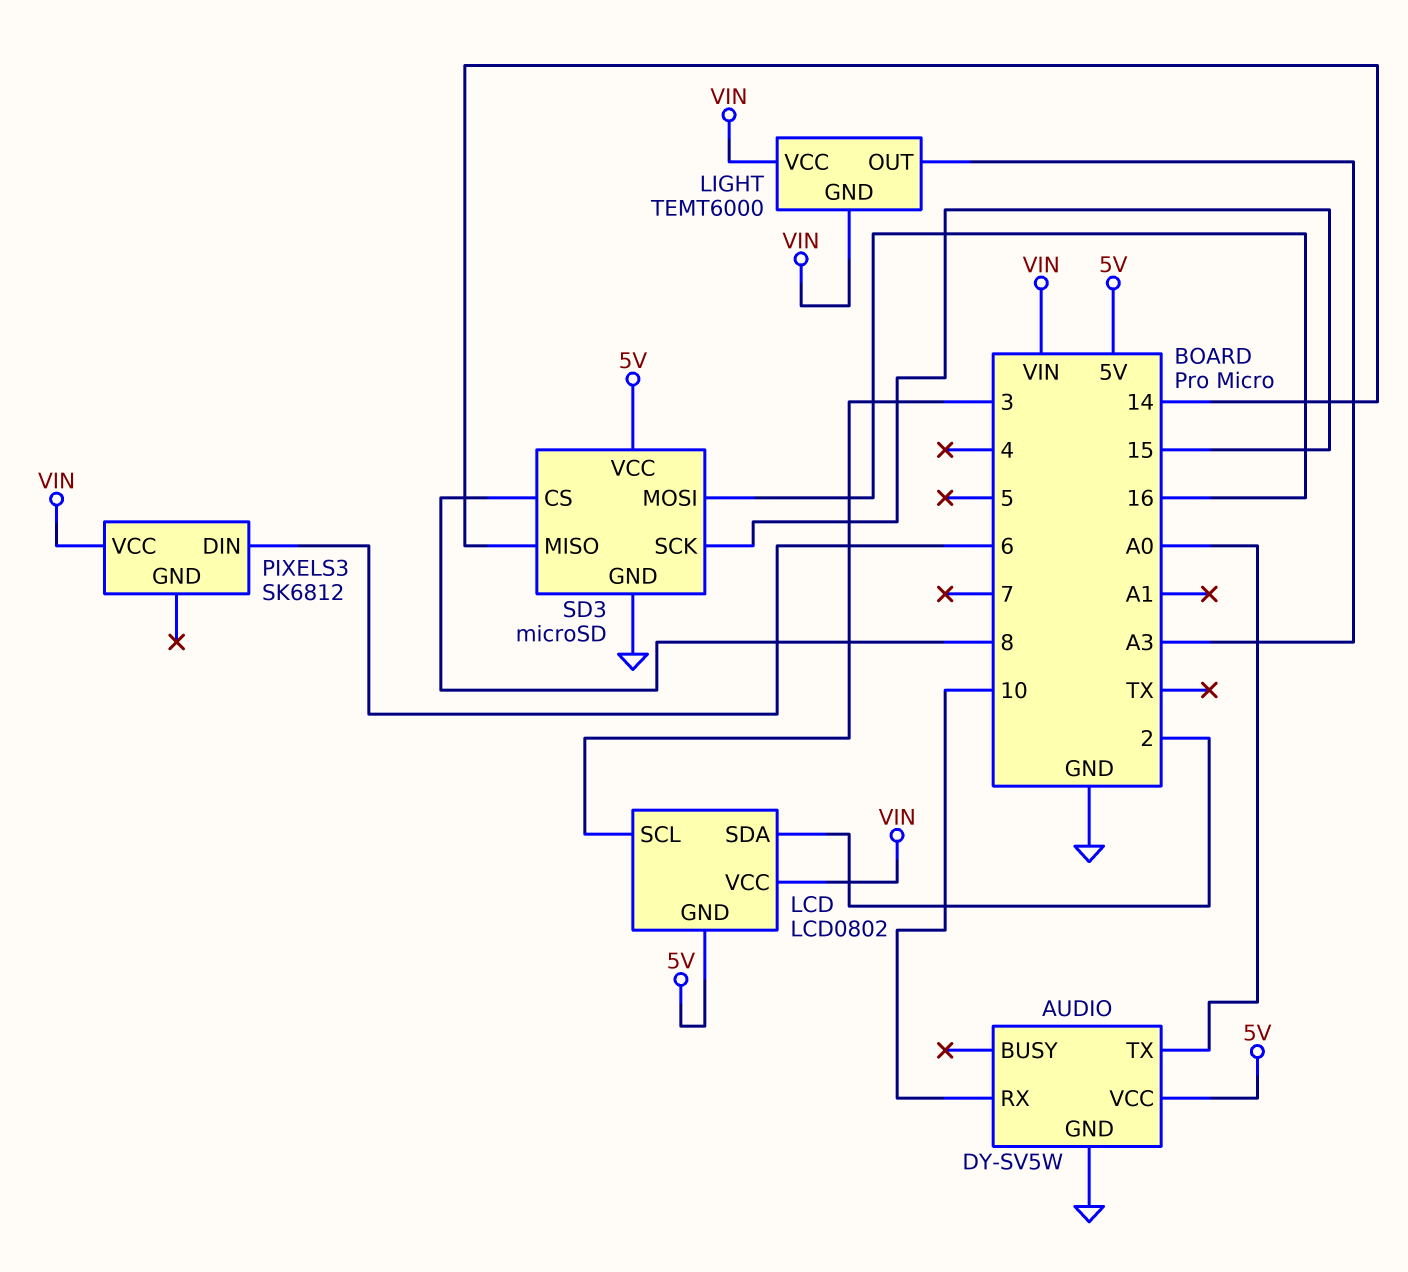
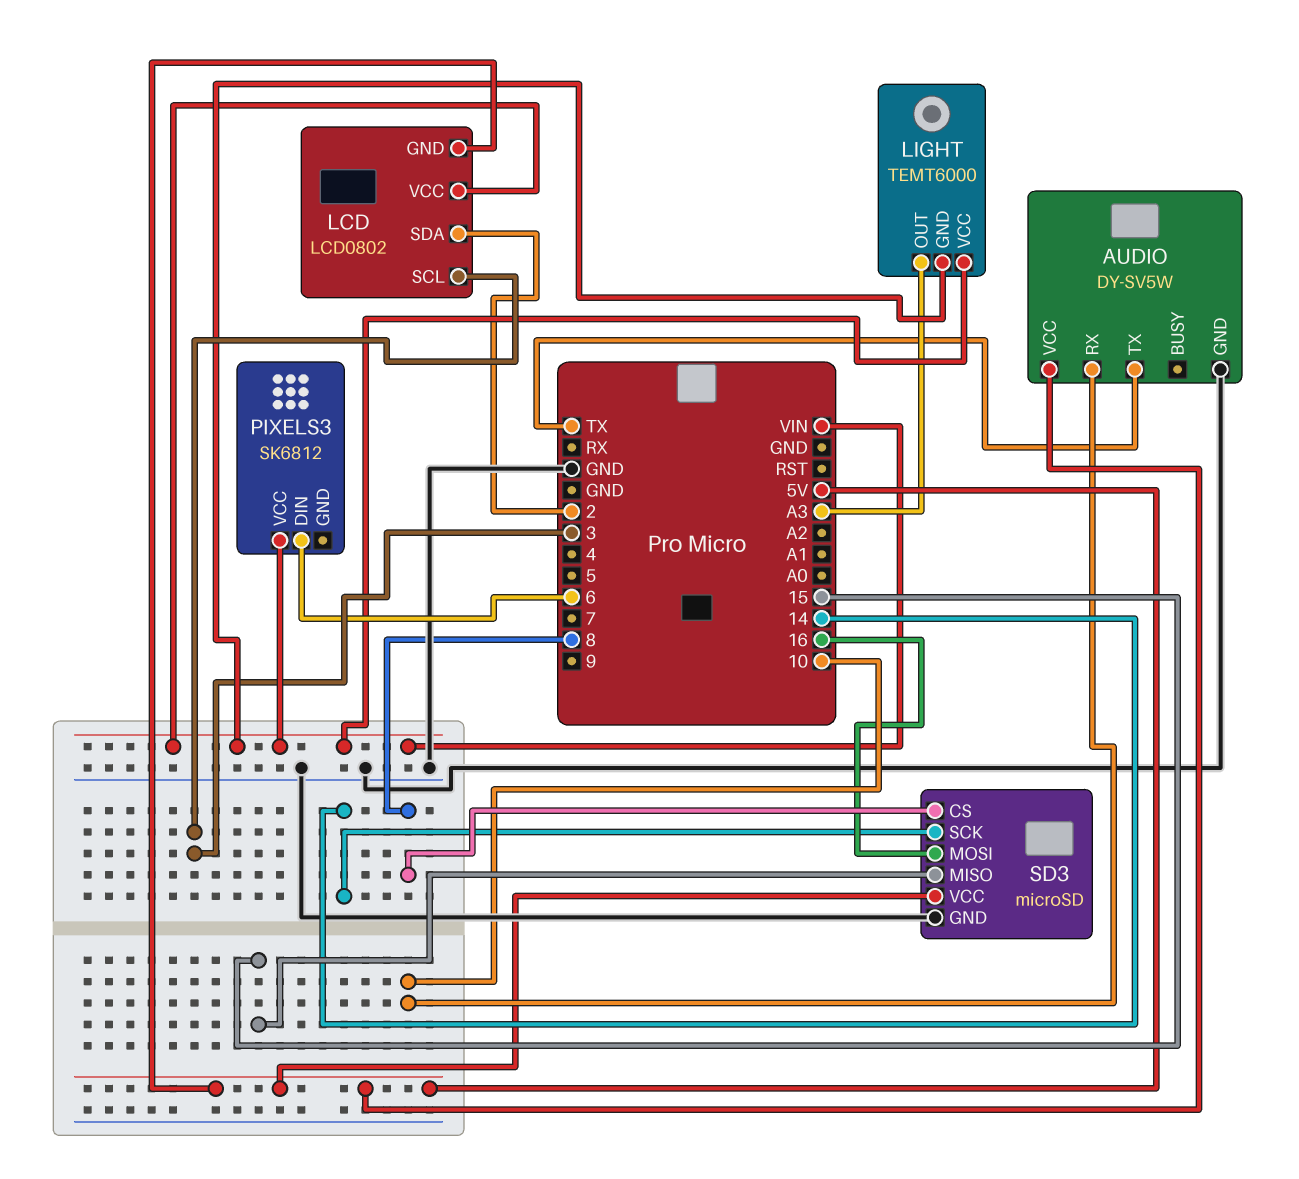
AUDIO pin TX: A0 -> TX
SD3 pin MISO: 14 -> 15
SD3 pin SCK: 15 -> 14

